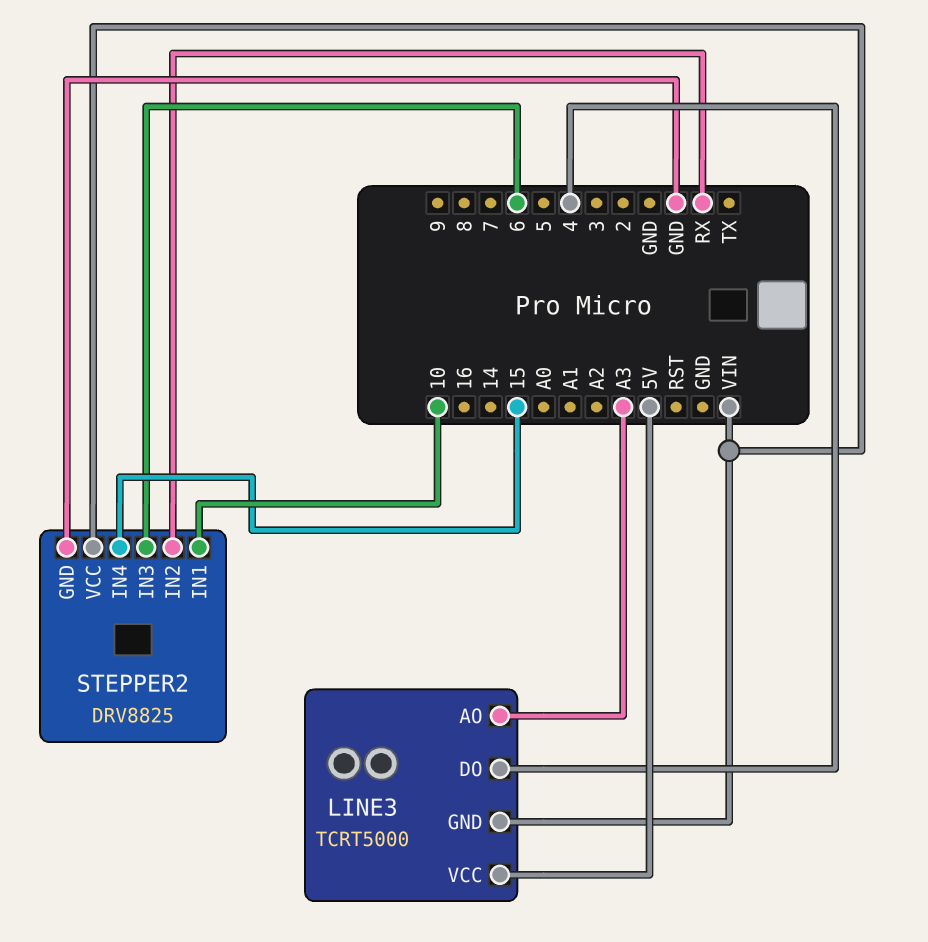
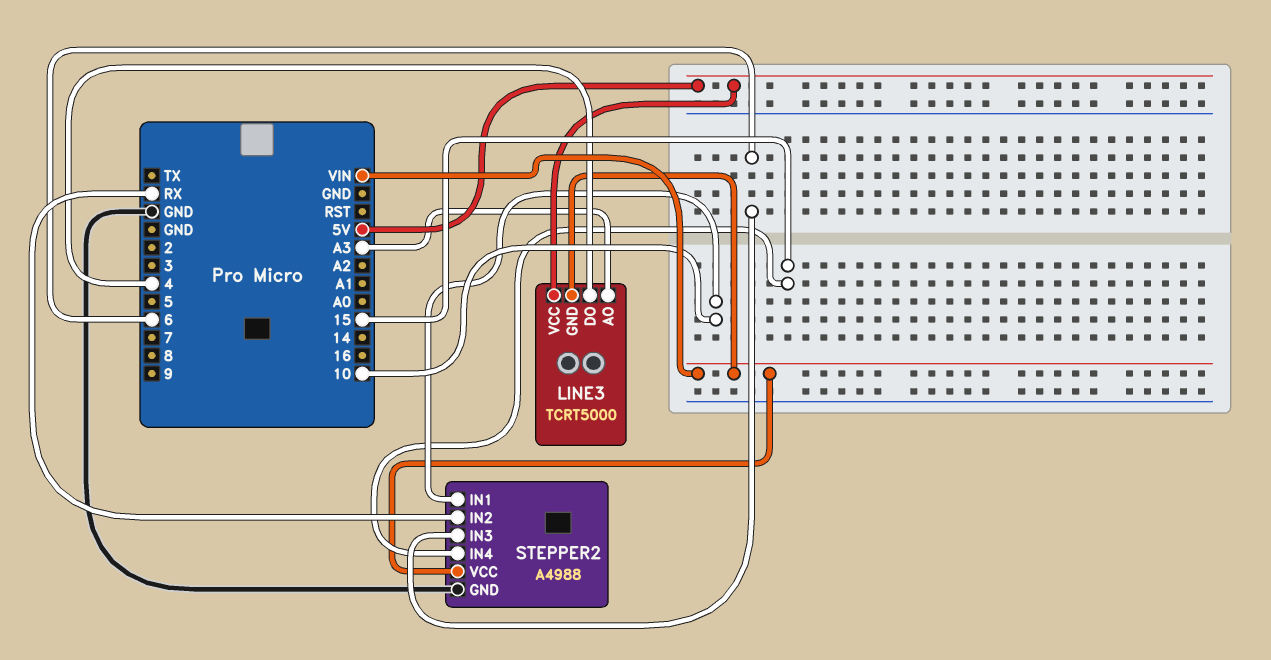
STEPPER2: DRV8825 -> A4988

